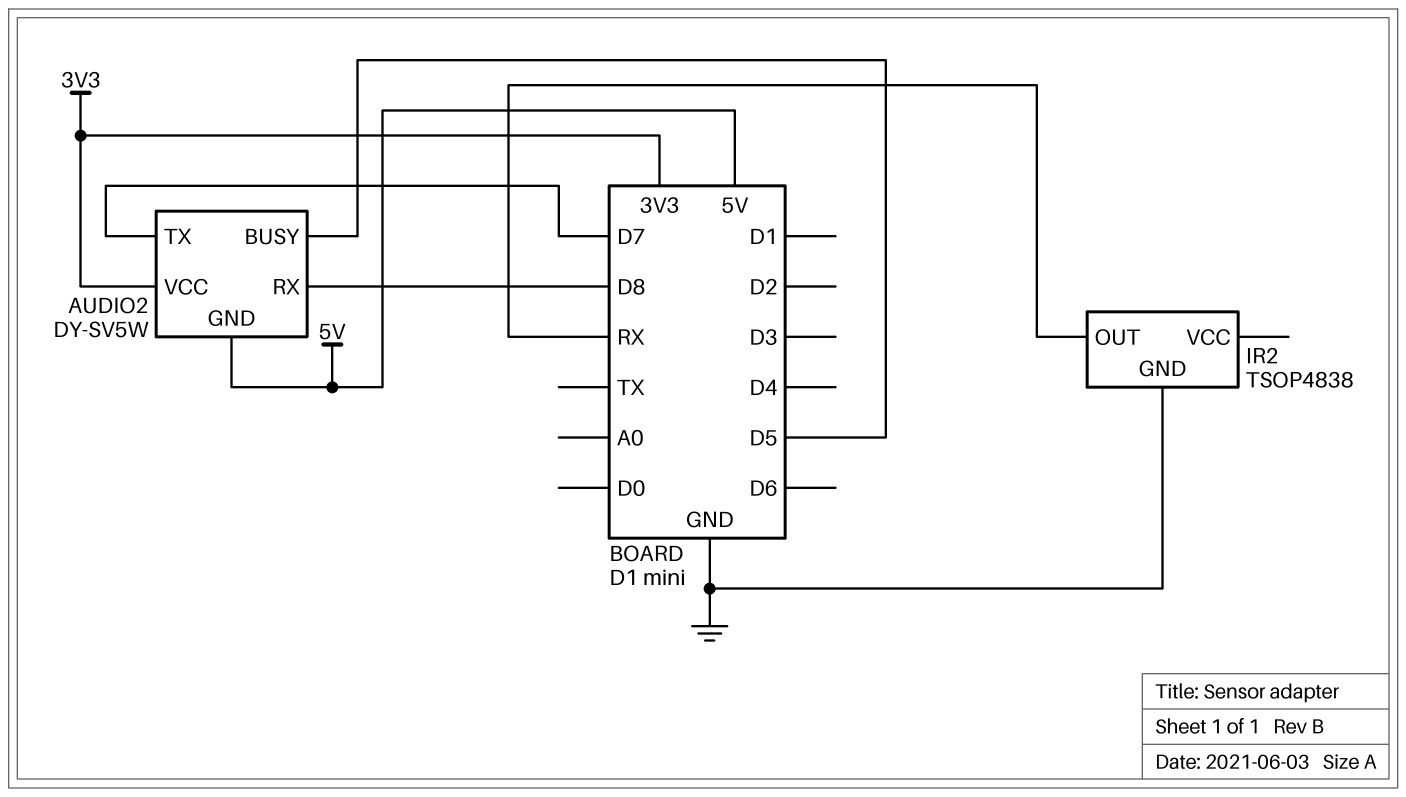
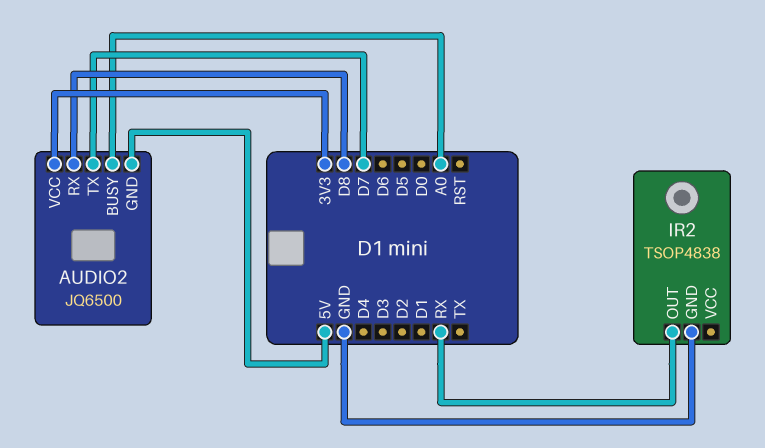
AUDIO2: DY-SV5W -> JQ6500
AUDIO2 pin BUSY: D5 -> A0

